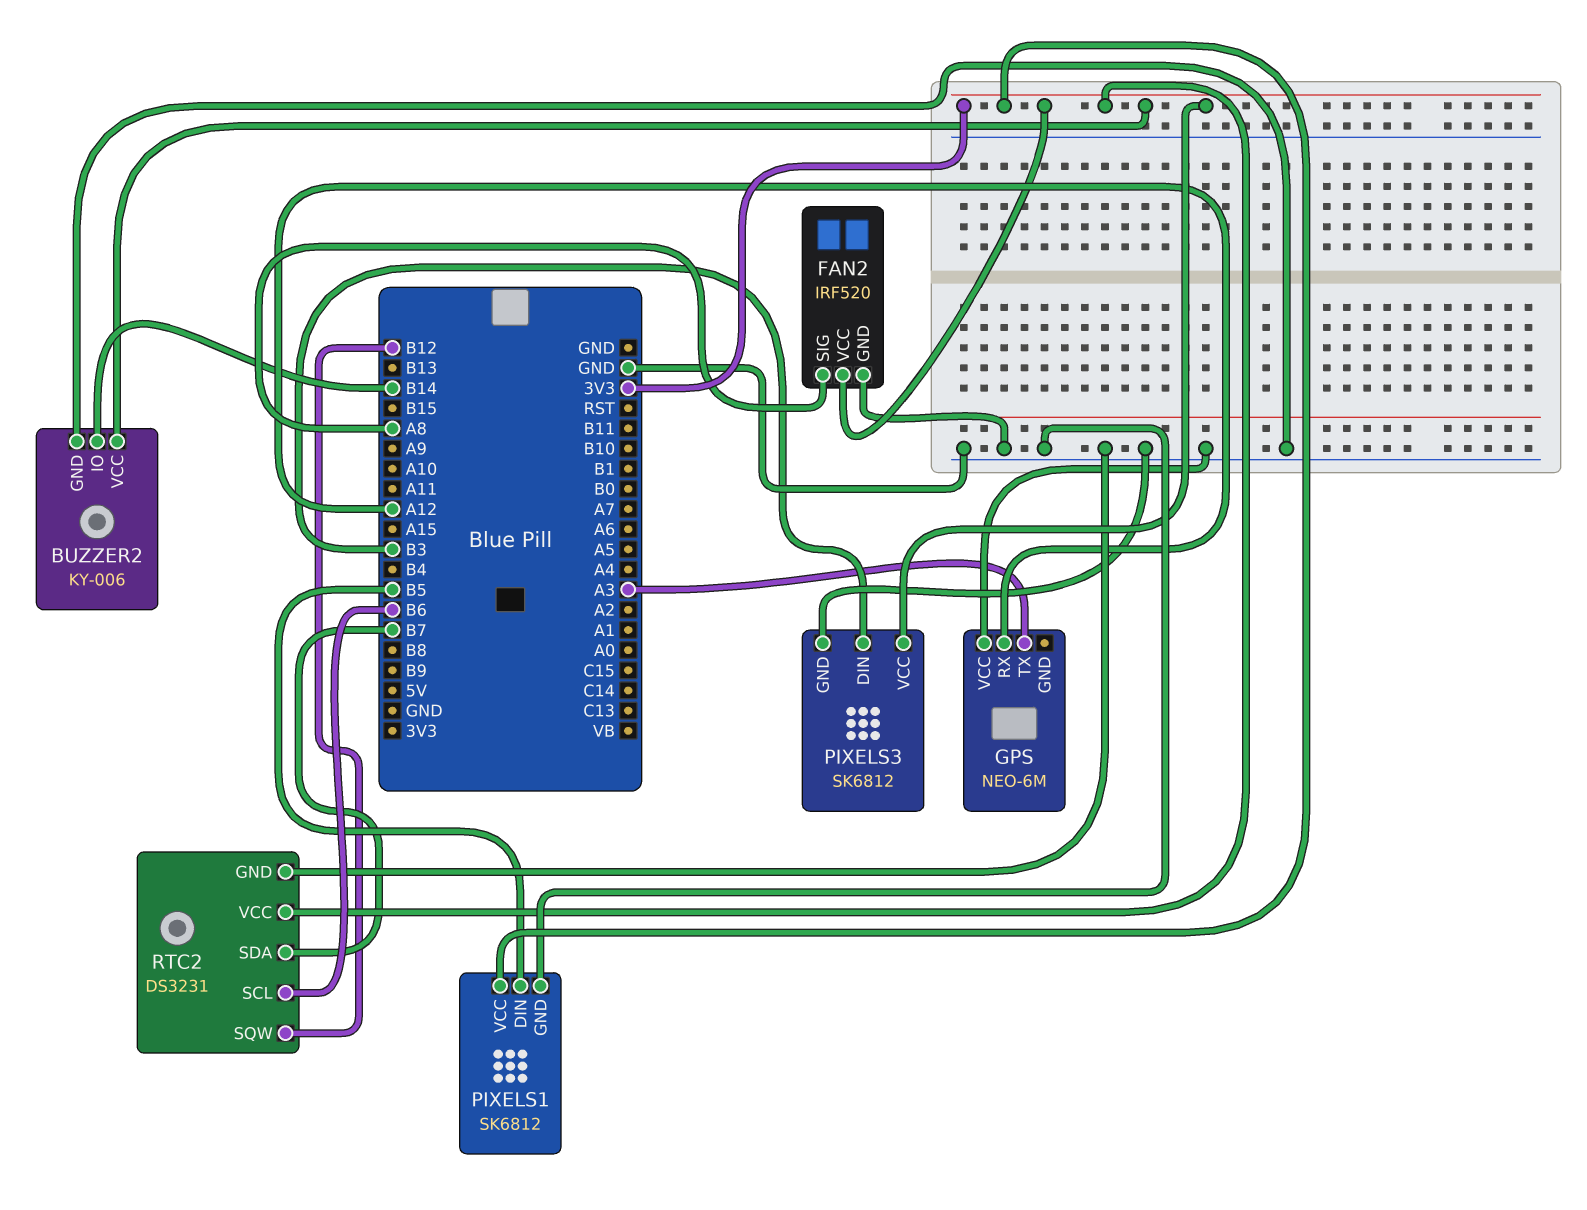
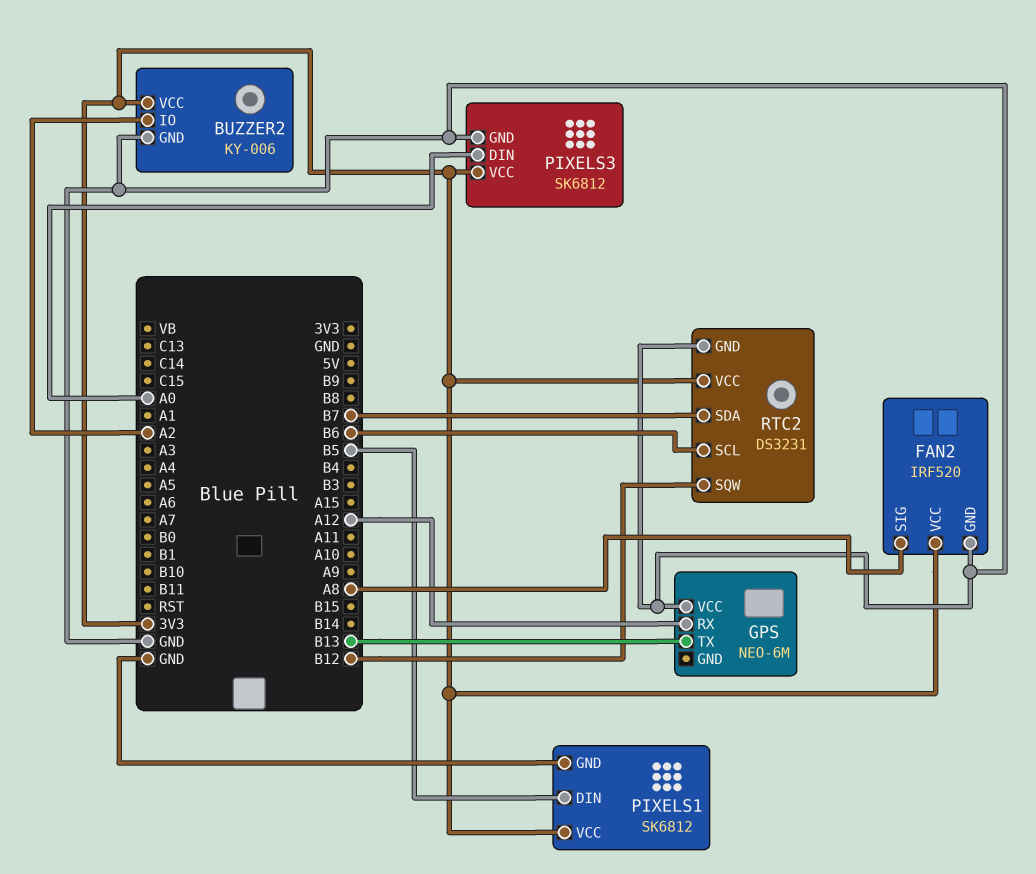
BUZZER2 pin IO: B14 -> A2
GPS pin TX: A3 -> B13
PIXELS3 pin DIN: B3 -> A0

